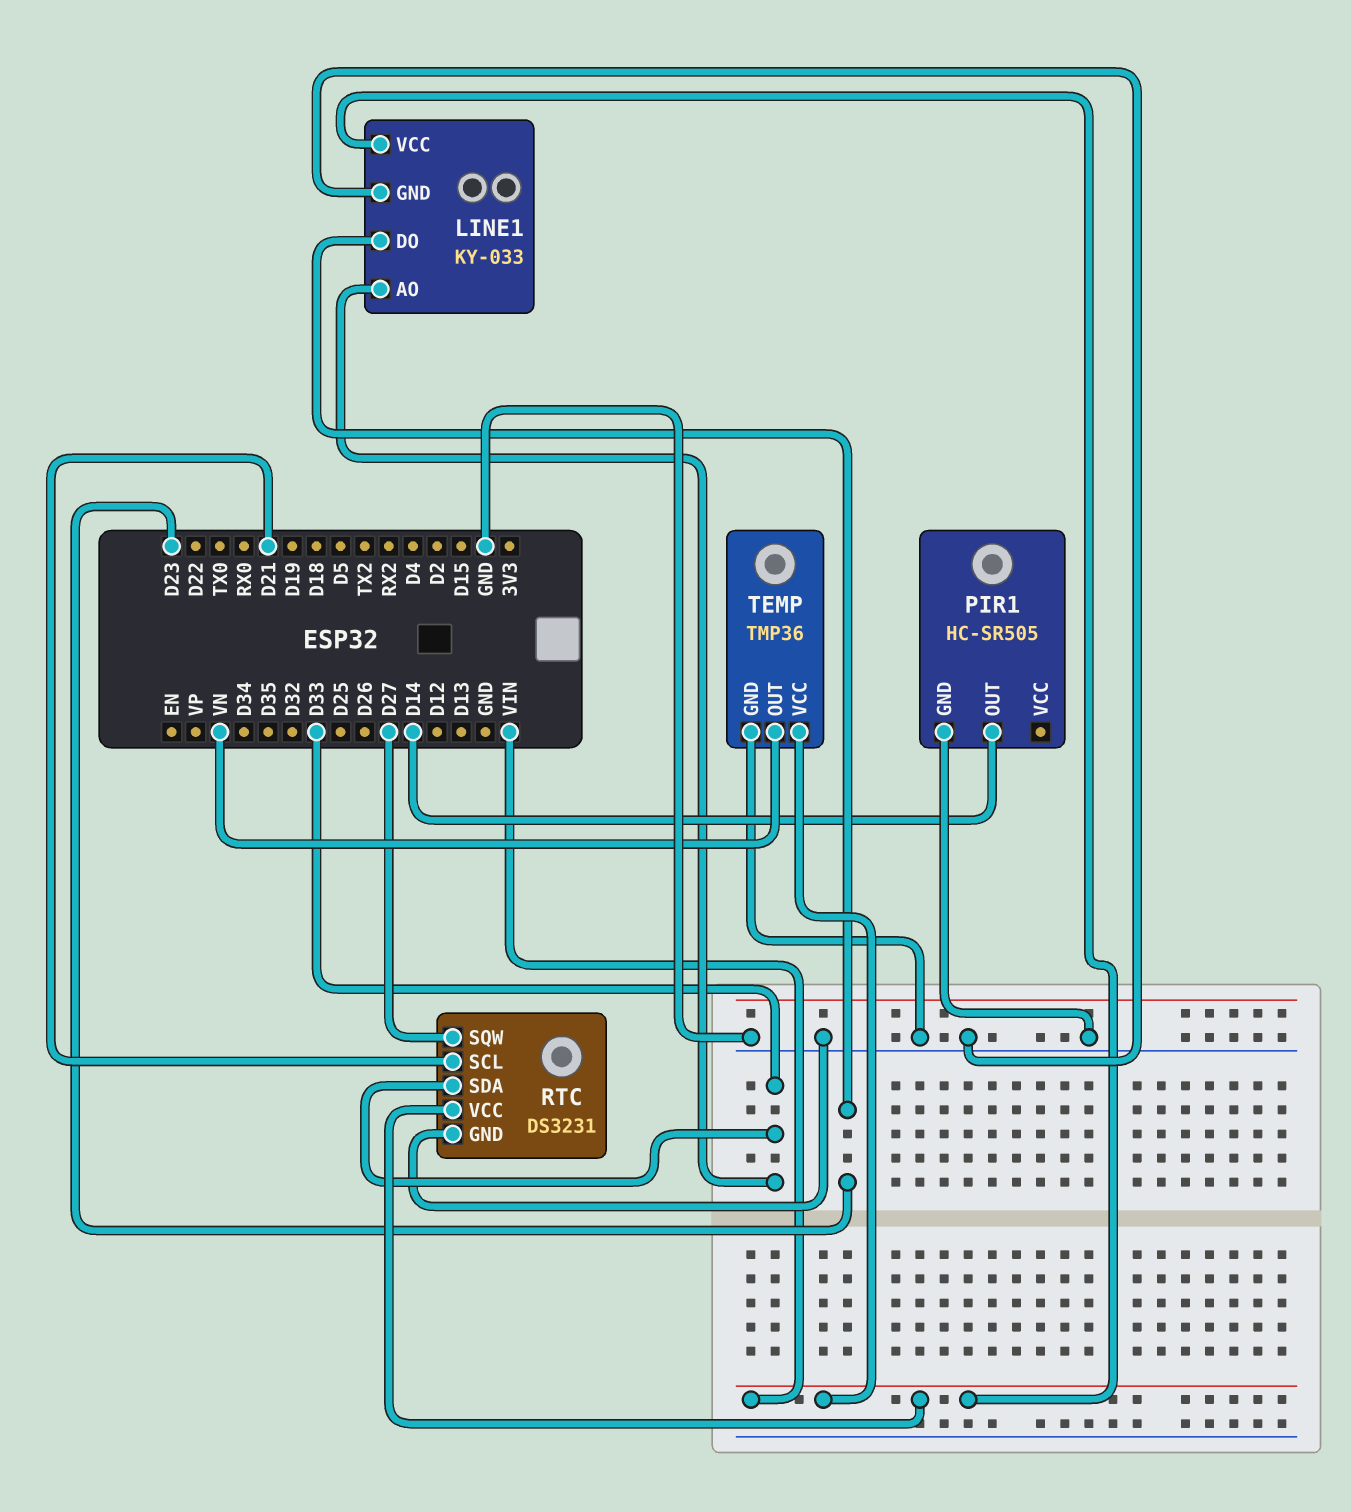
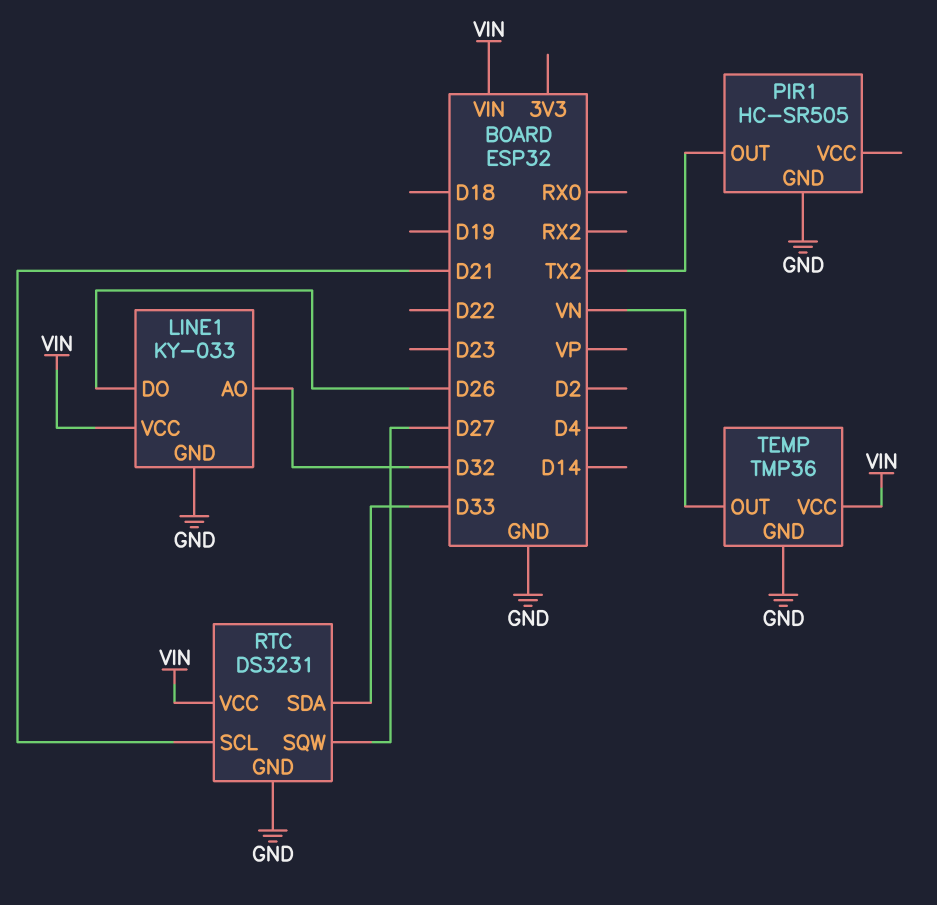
LINE1 pin AO: D33 -> D32
LINE1 pin DO: D23 -> D26
PIR1 pin OUT: D14 -> TX2

